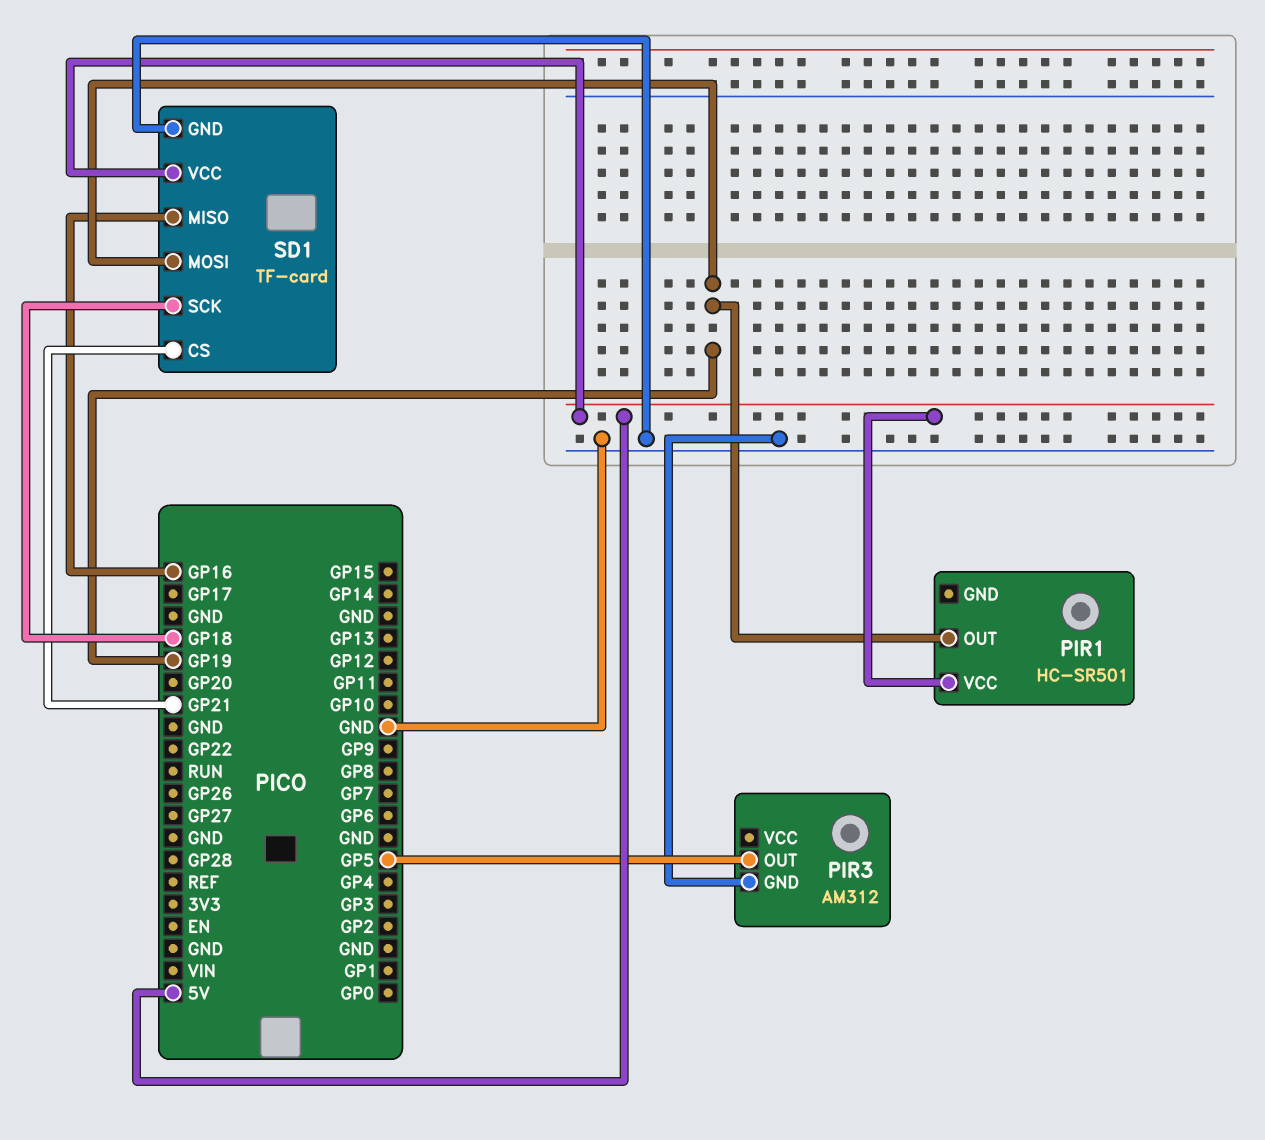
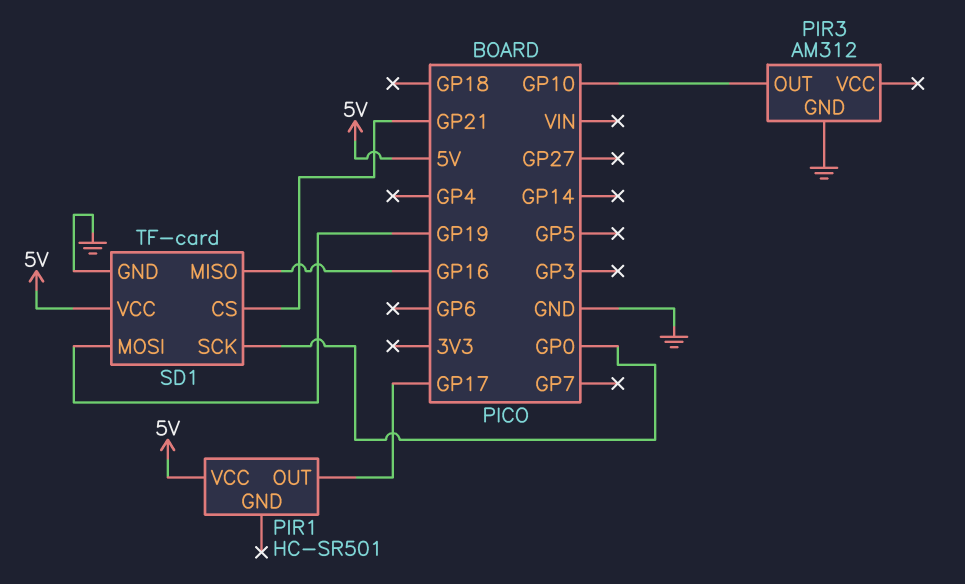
PIR1 pin OUT: GP19 -> GP17
PIR3 pin OUT: GP5 -> GP10
SD1 pin SCK: GP18 -> GP0

